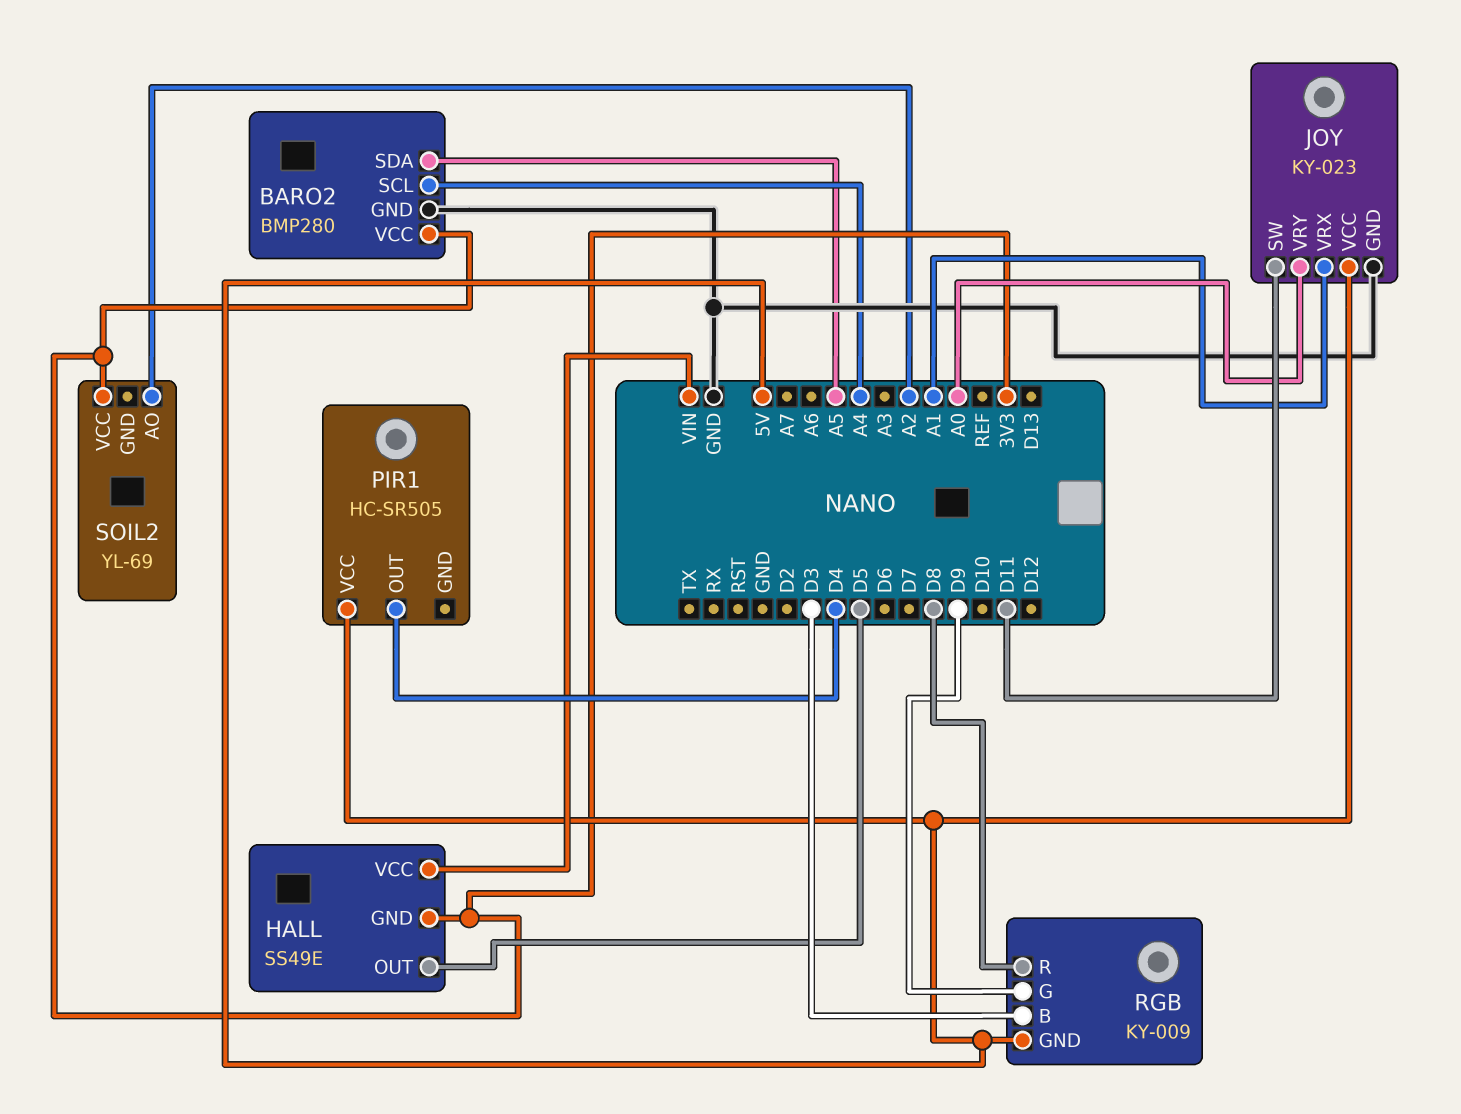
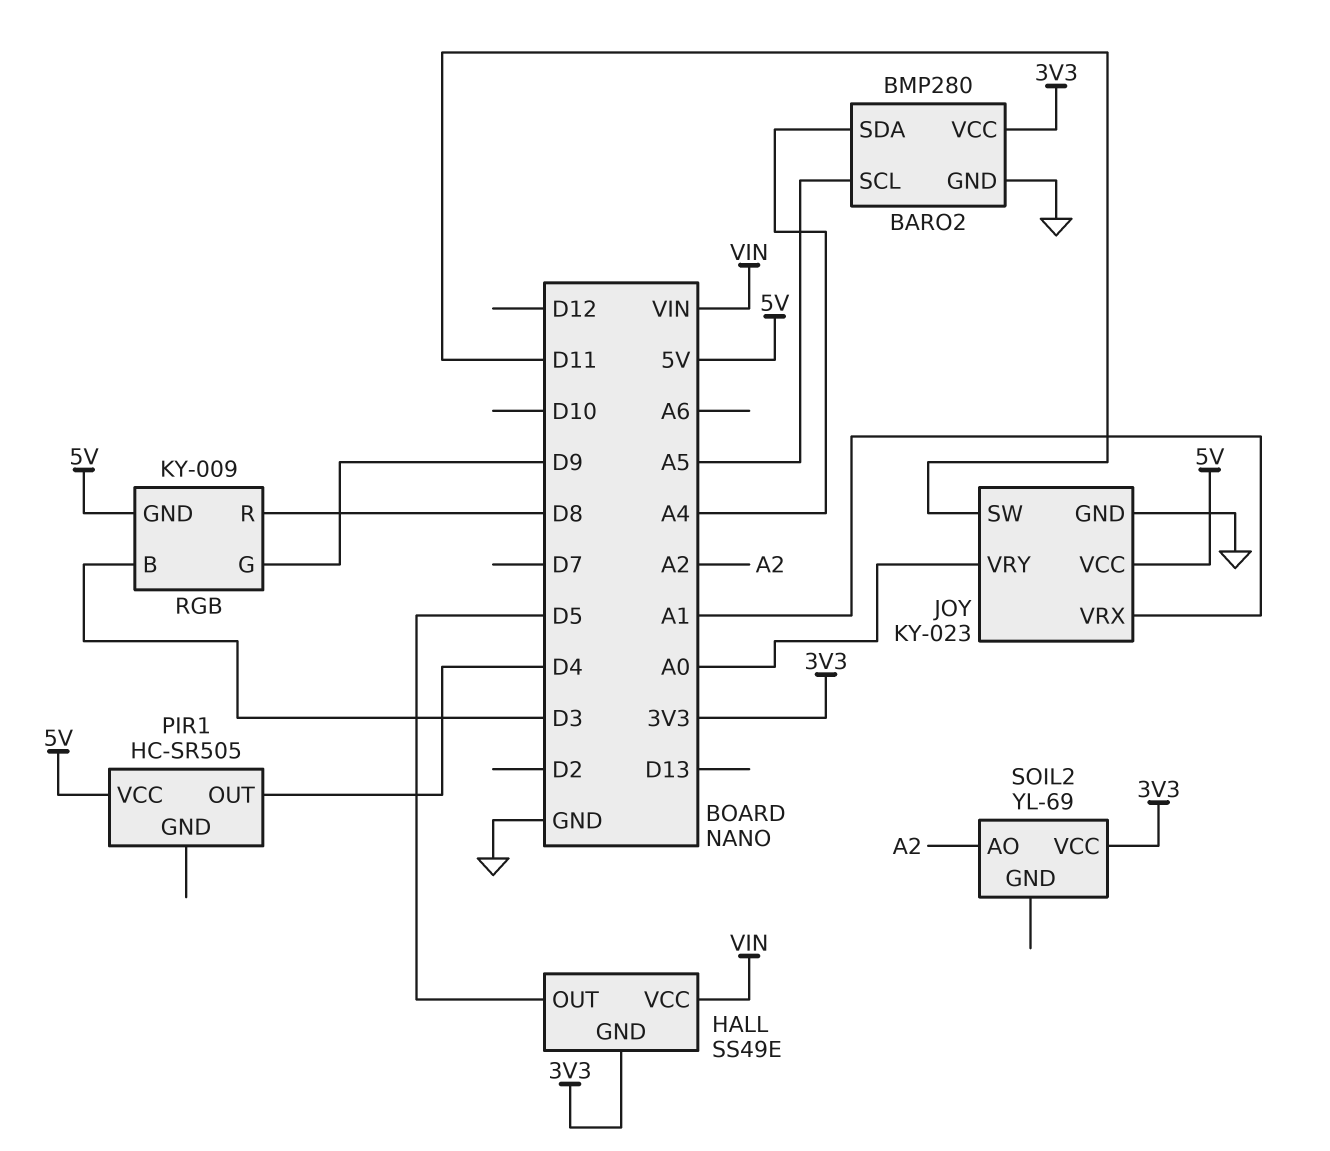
BARO2 pin SCL: A4 -> A5
BARO2 pin SDA: A5 -> A4

